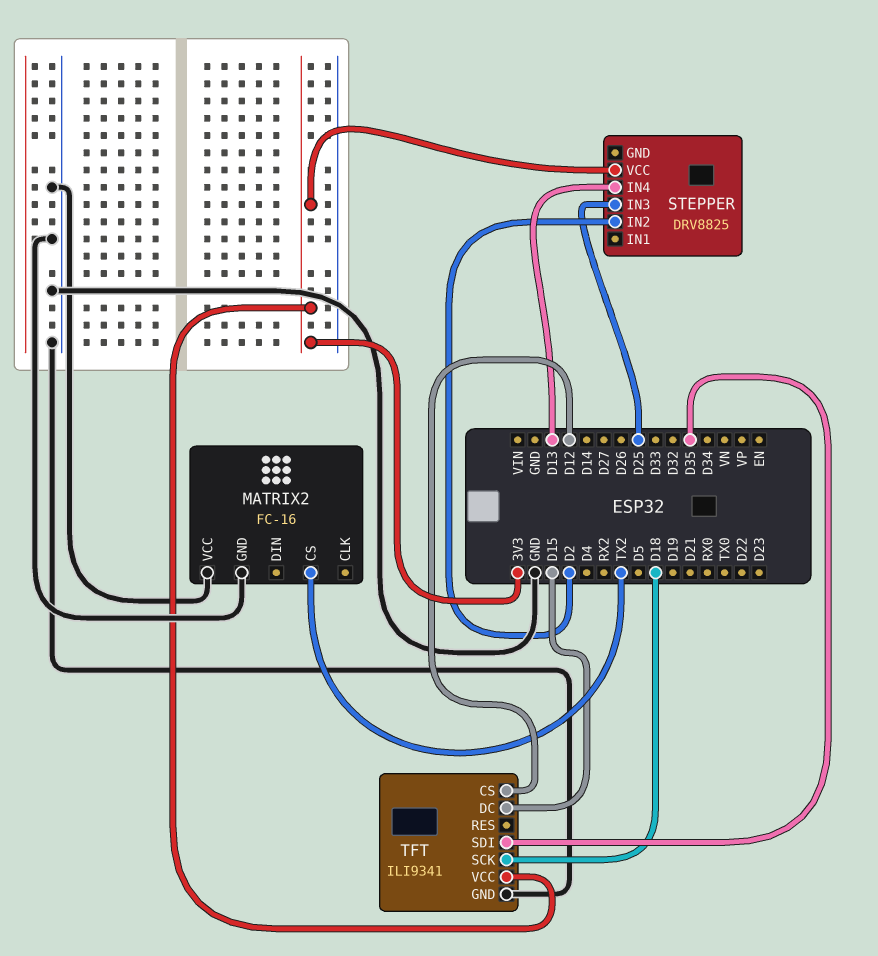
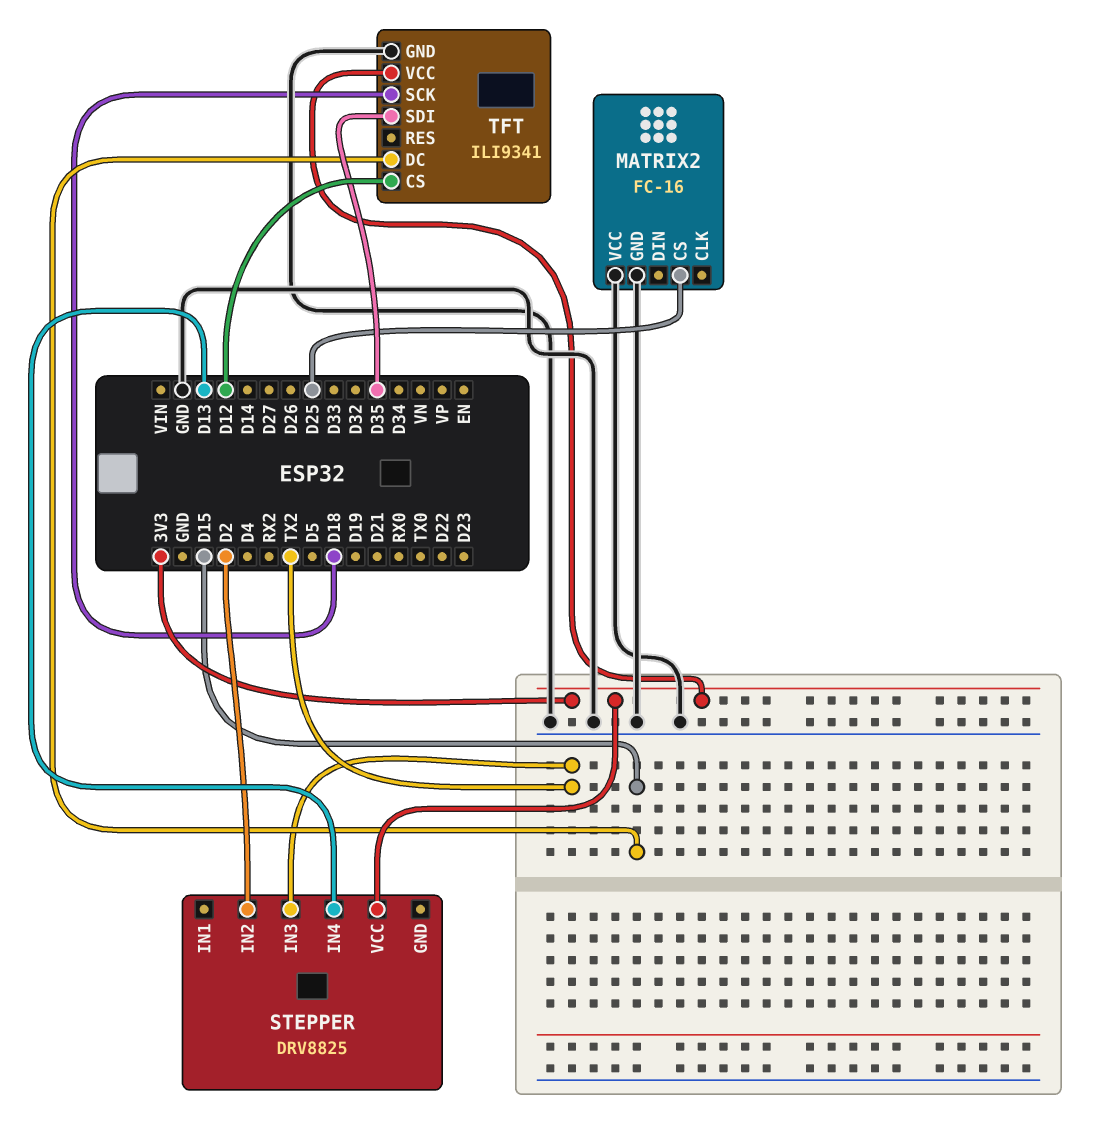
MATRIX2 pin CS: TX2 -> D25
STEPPER pin IN3: D25 -> TX2

